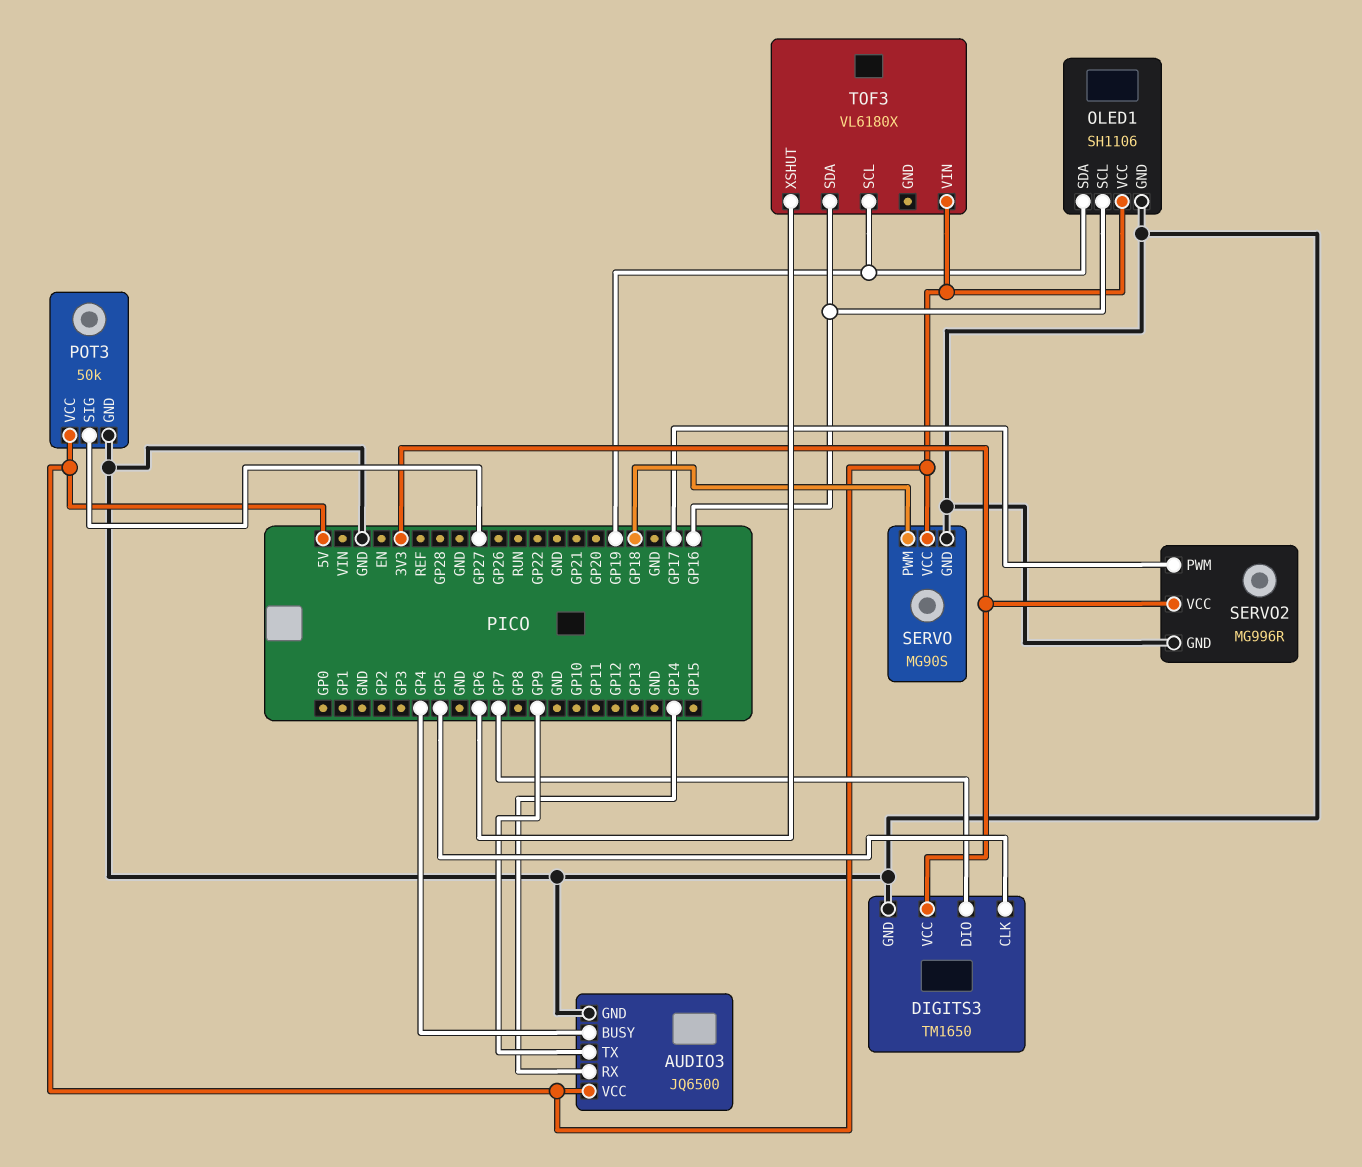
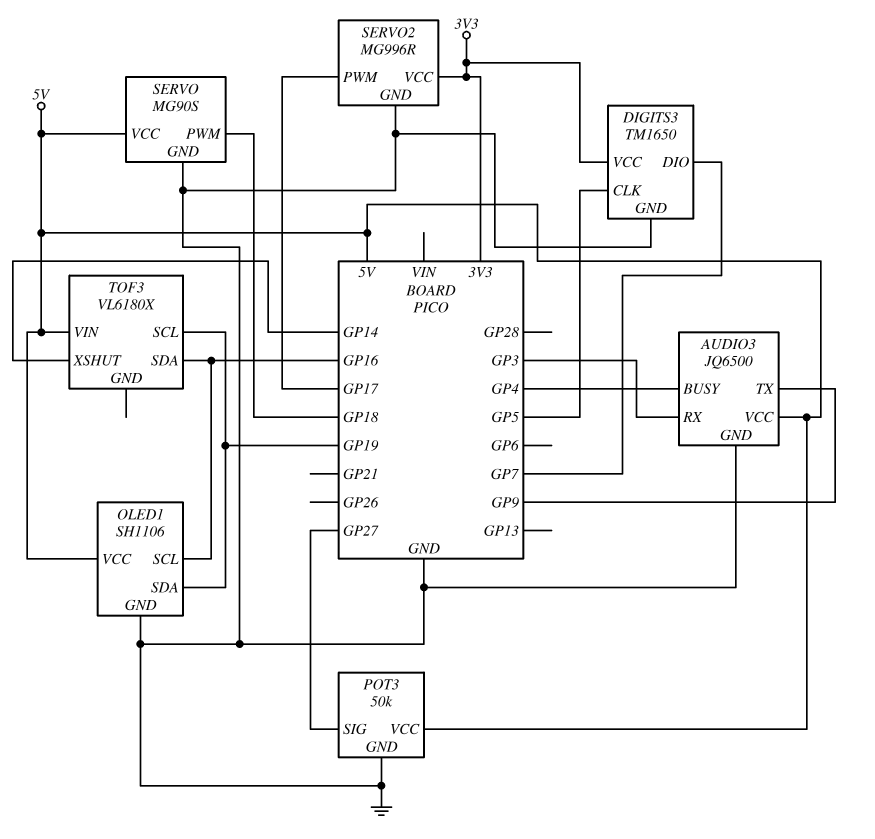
AUDIO3 pin RX: GP14 -> GP3
TOF3 pin XSHUT: GP6 -> GP14

